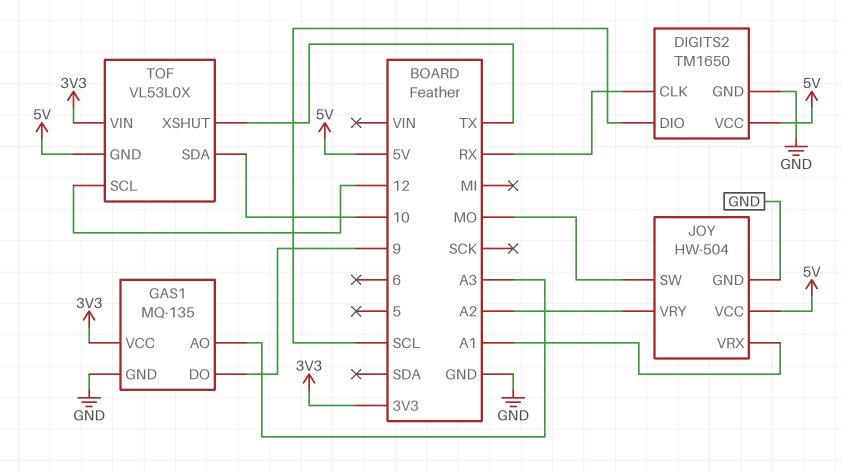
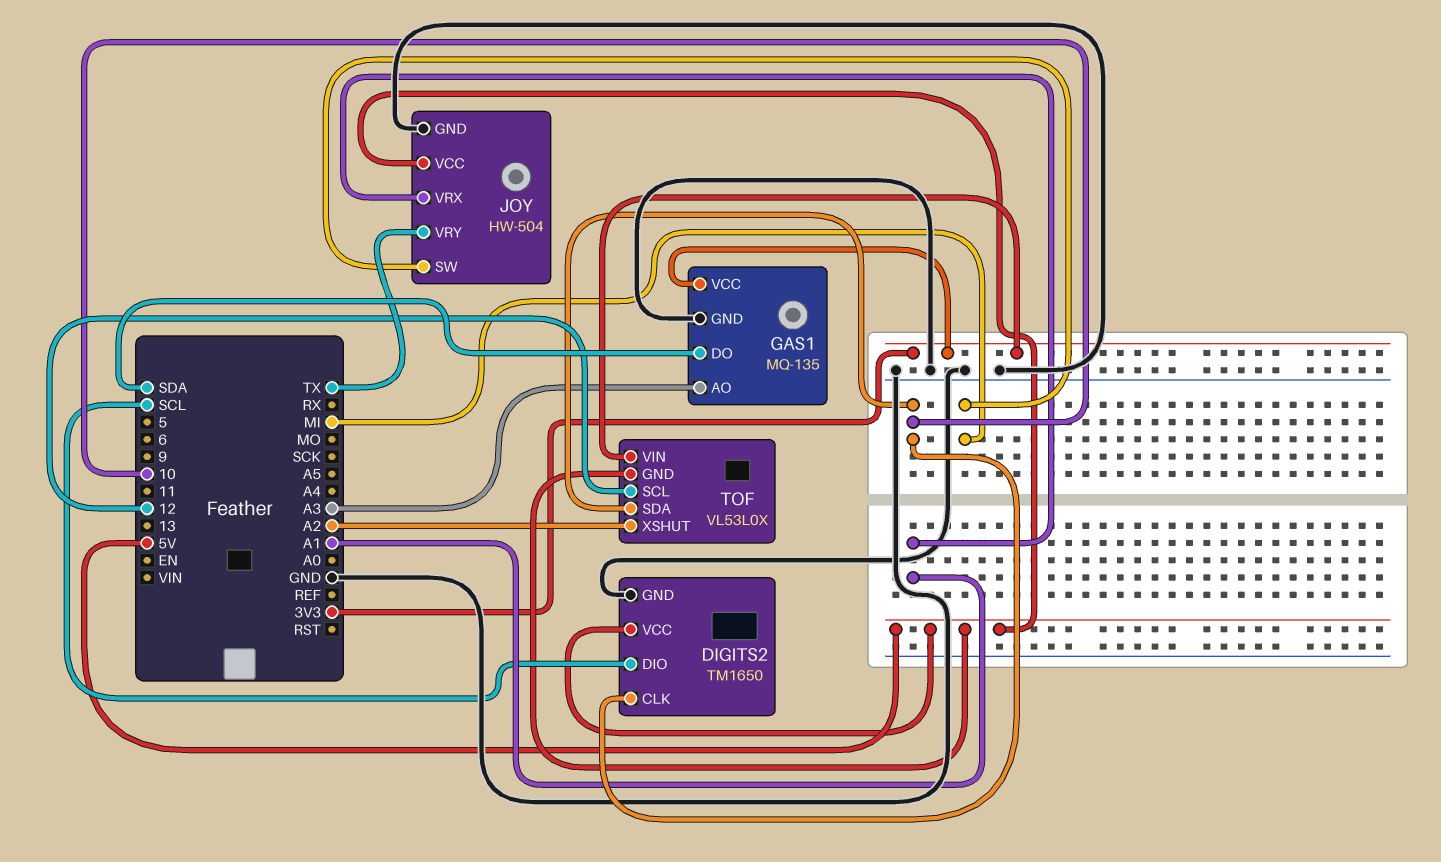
DIGITS2 pin CLK: RX -> 10
GAS1 pin DO: 9 -> SDA
JOY pin SW: MO -> MI
JOY pin VRY: A2 -> TX
TOF pin XSHUT: TX -> A2

